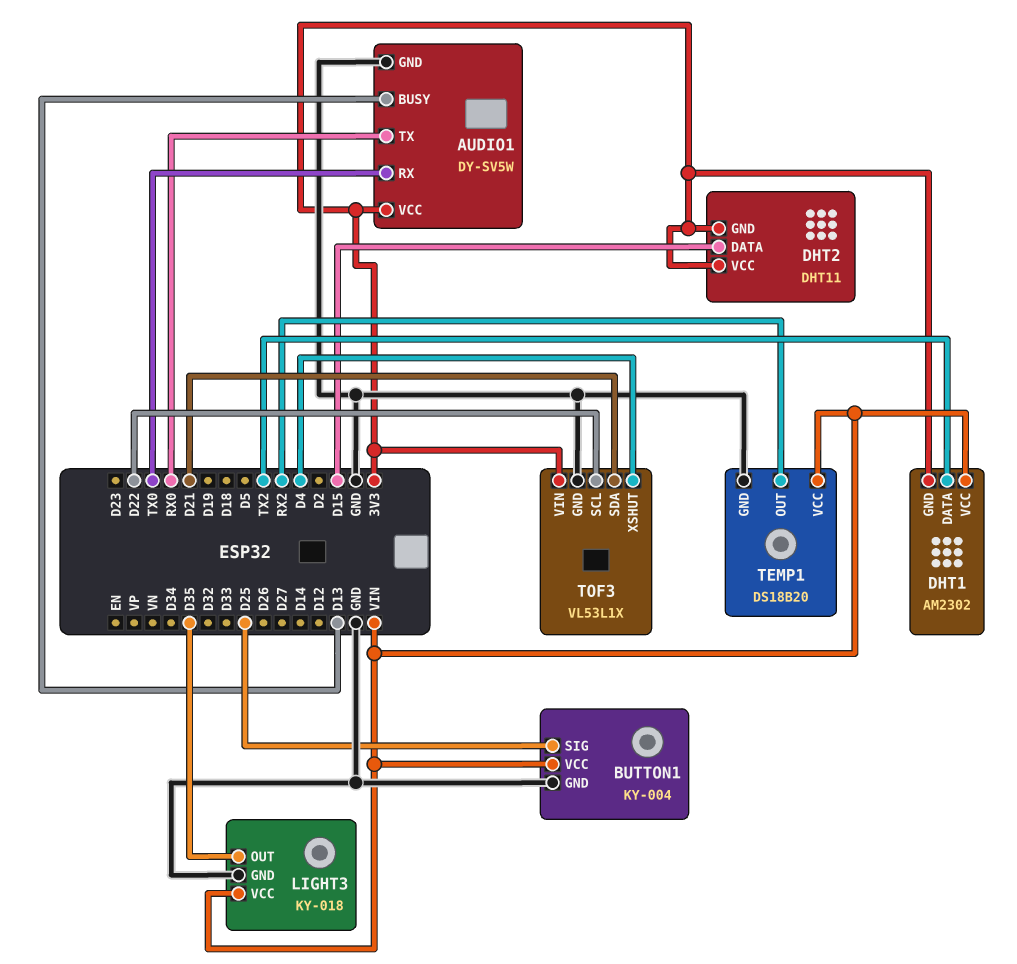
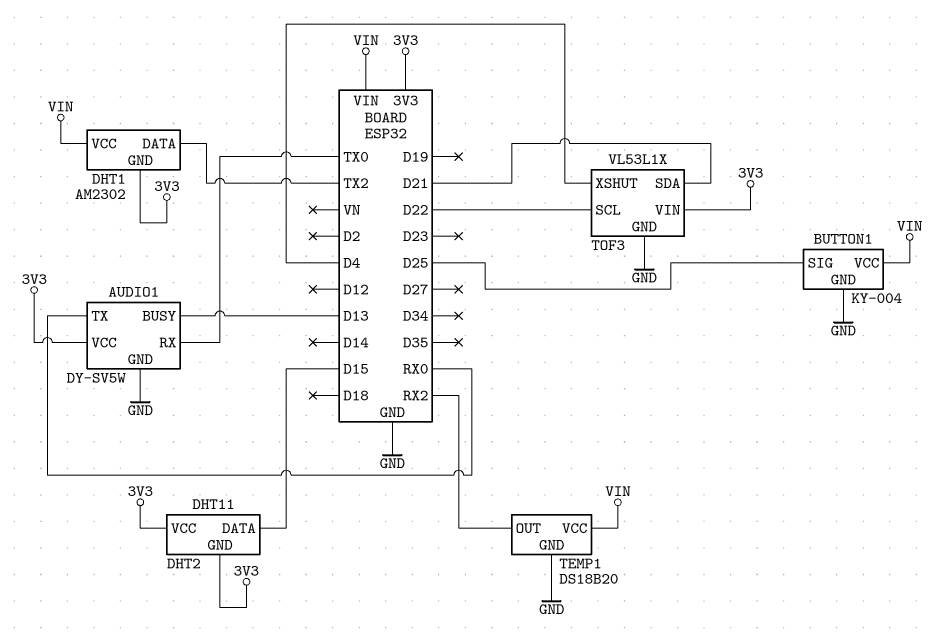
LIGHT3: KY-018 -> none
LIGHT3 pin GND: GND -> none
LIGHT3 pin OUT: D35 -> none
LIGHT3 pin VCC: VIN -> none

